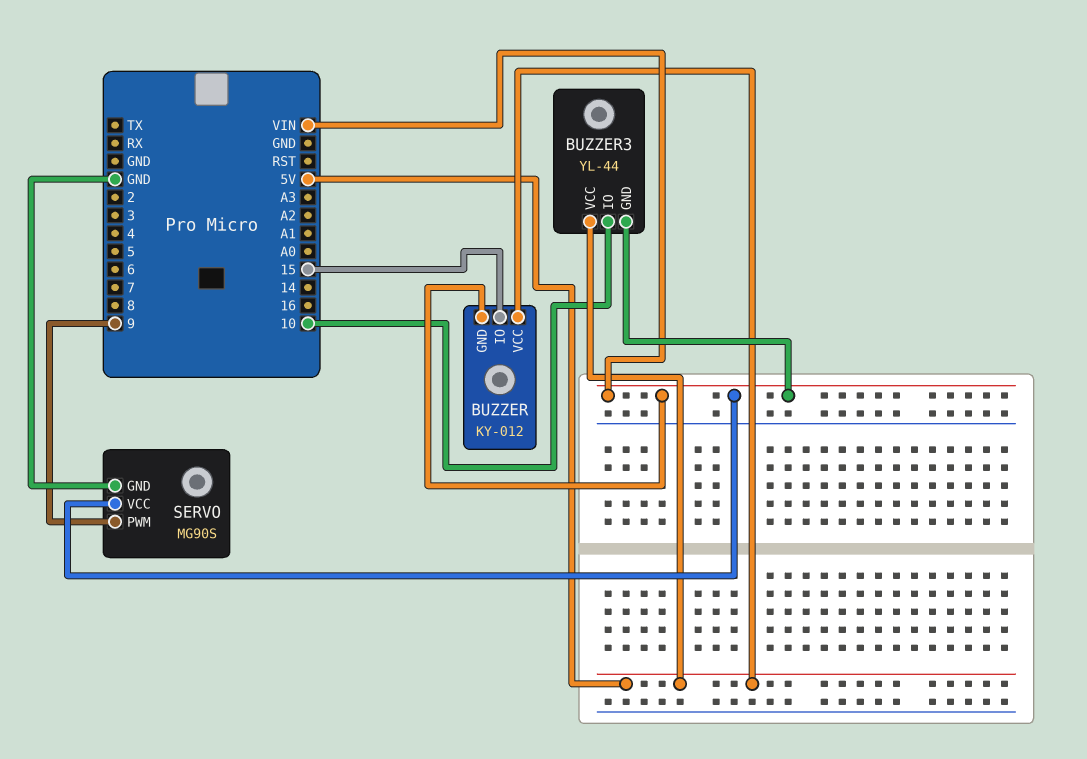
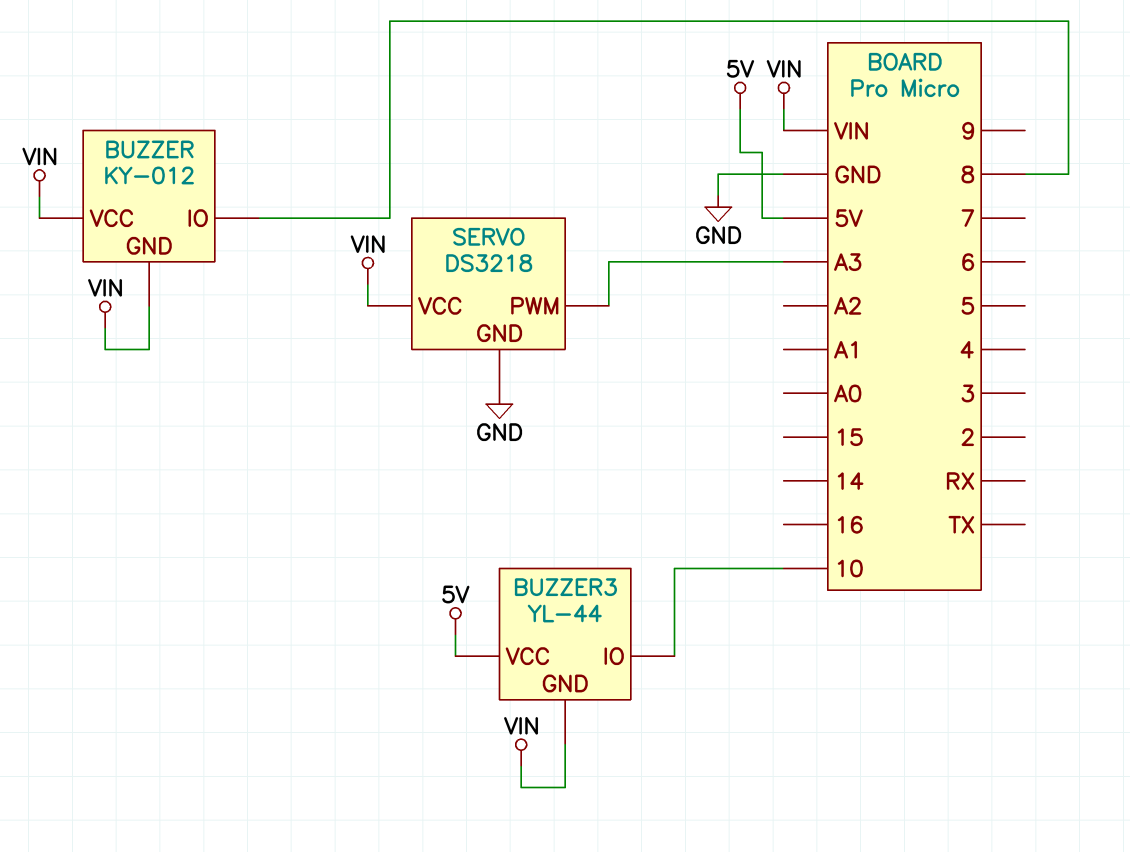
BUZZER pin IO: 15 -> 8
BUZZER pin VCC: 5V -> VIN
SERVO: MG90S -> DS3218
SERVO pin PWM: 9 -> A3

